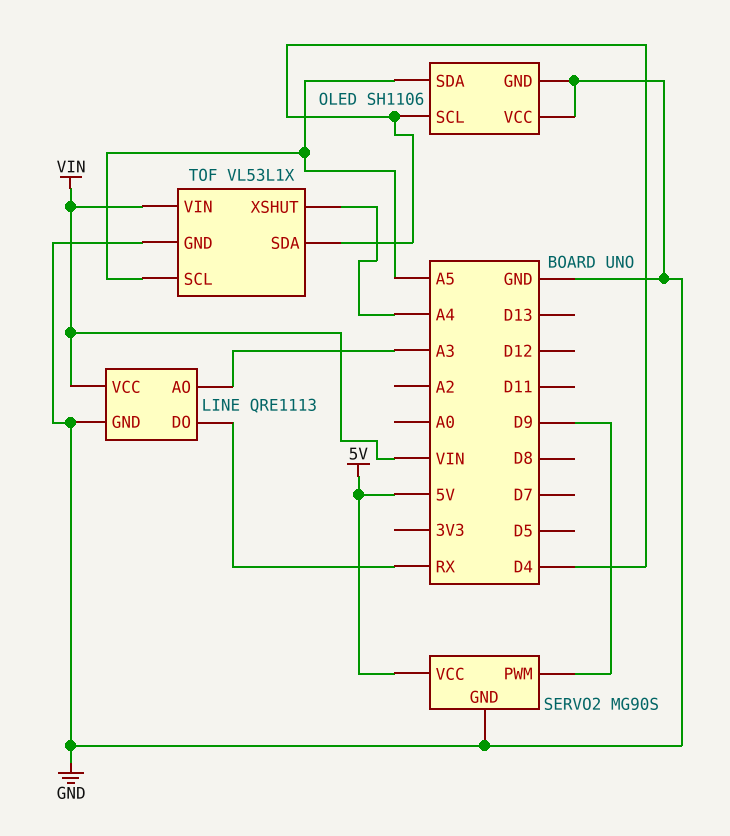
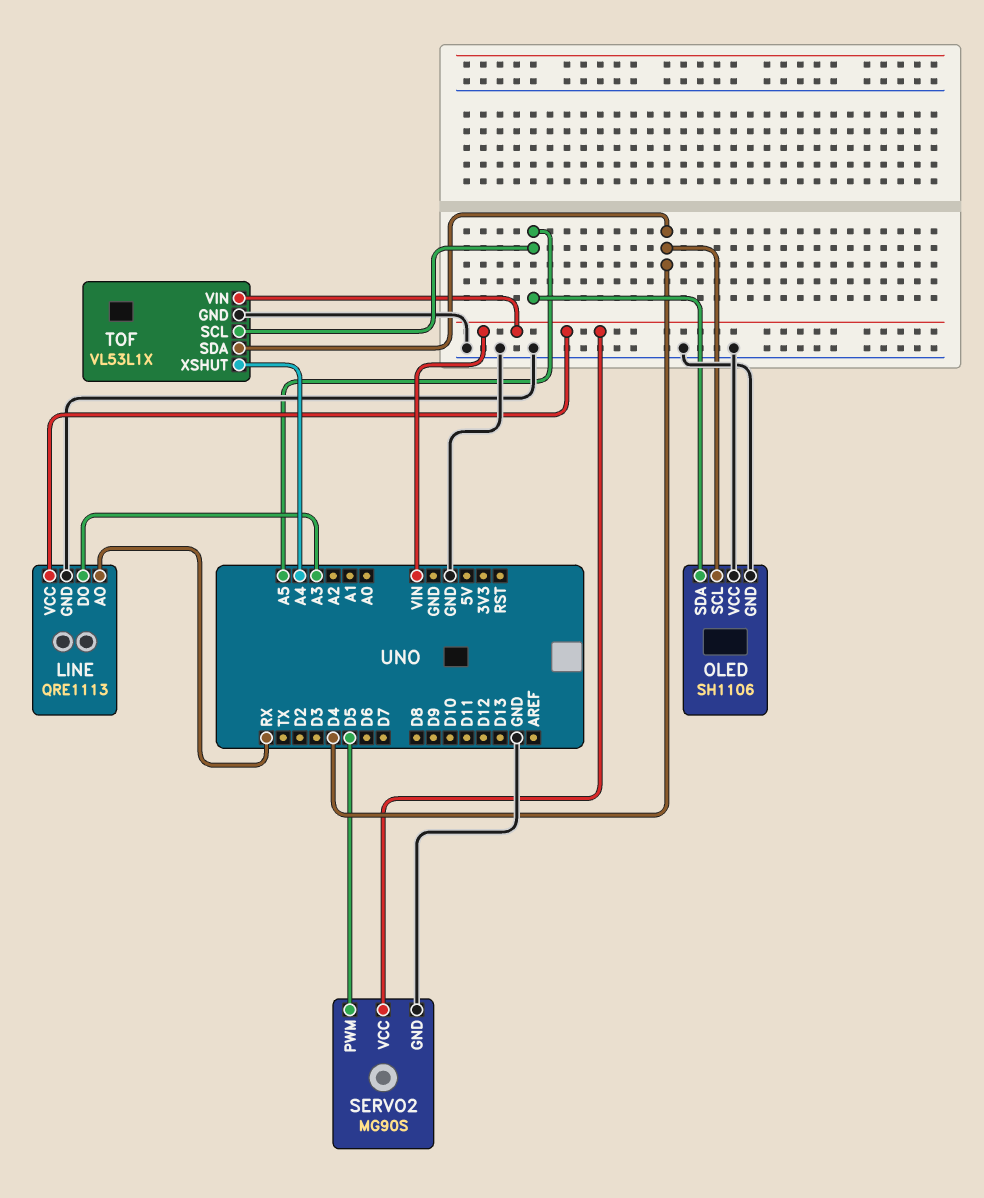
LINE pin AO: A3 -> RX
LINE pin DO: RX -> A3
SERVO2 pin PWM: D9 -> D5
SERVO2 pin VCC: 5V -> VIN

